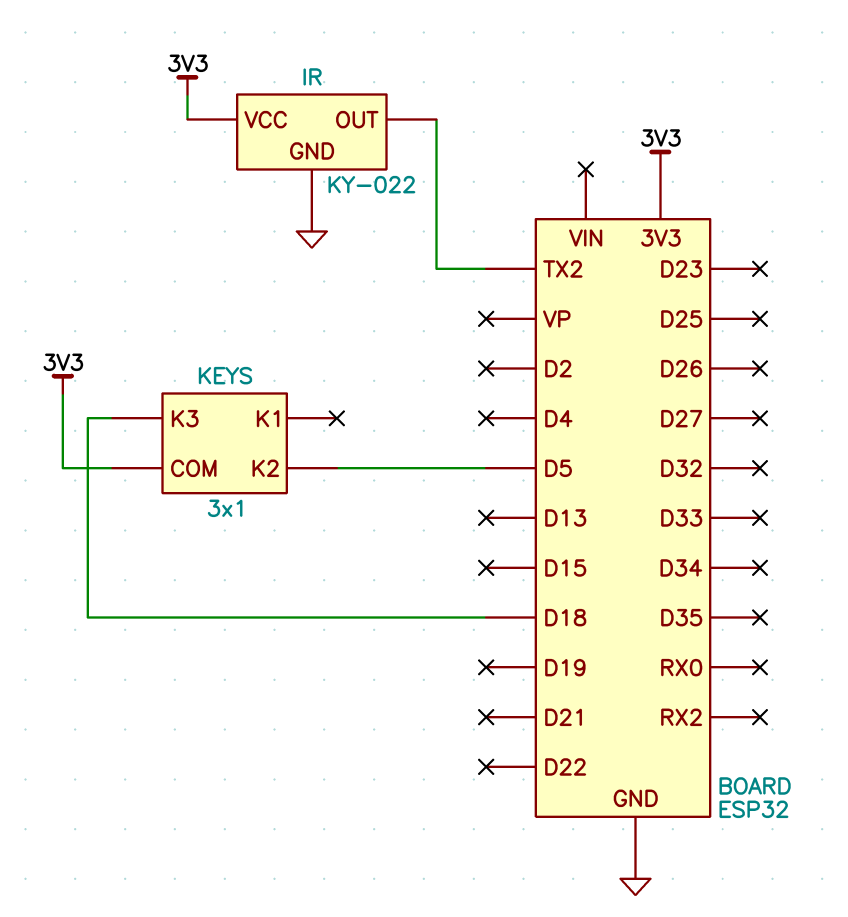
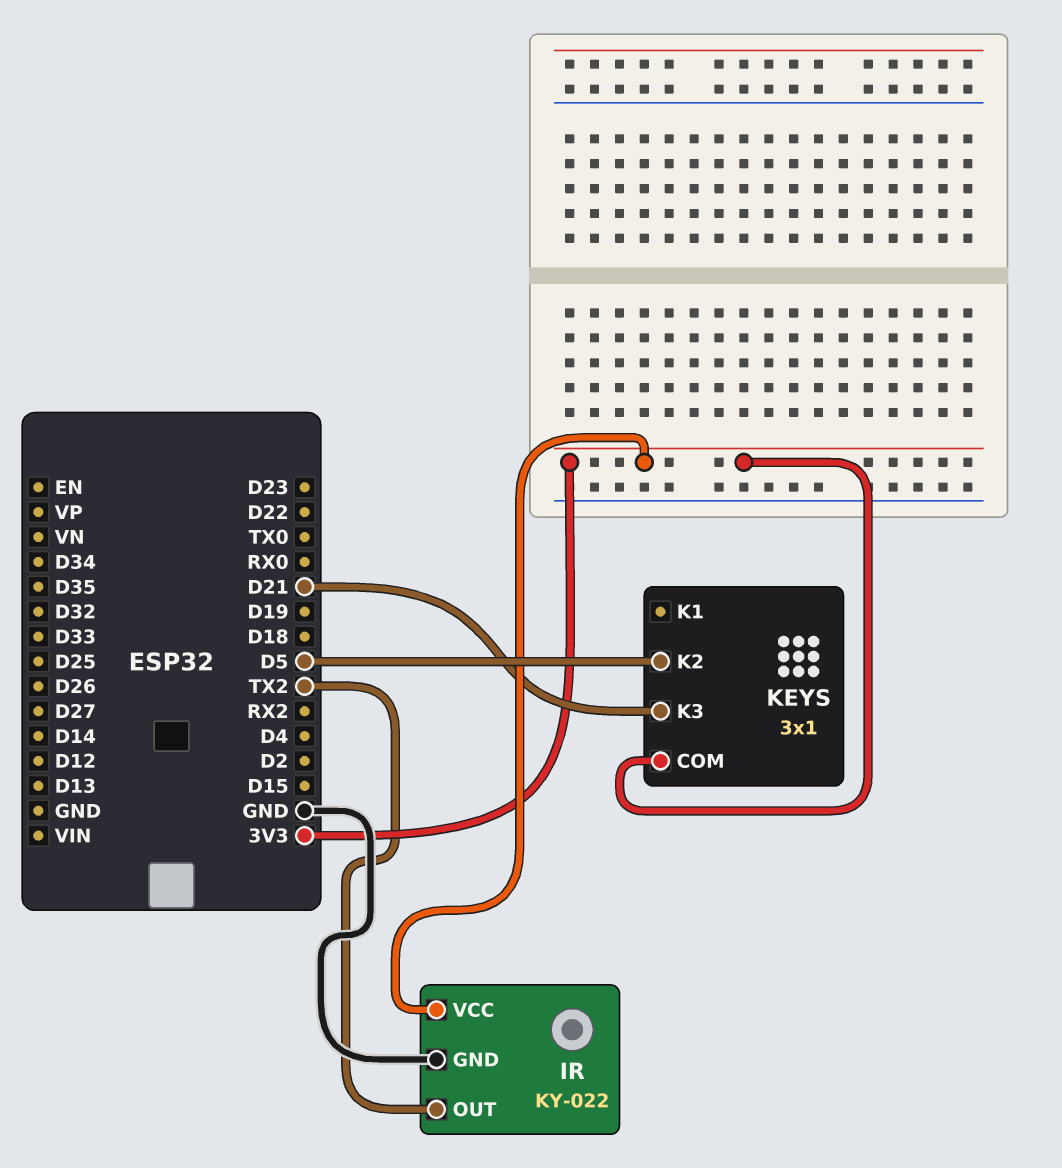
KEYS pin K3: D18 -> D21

